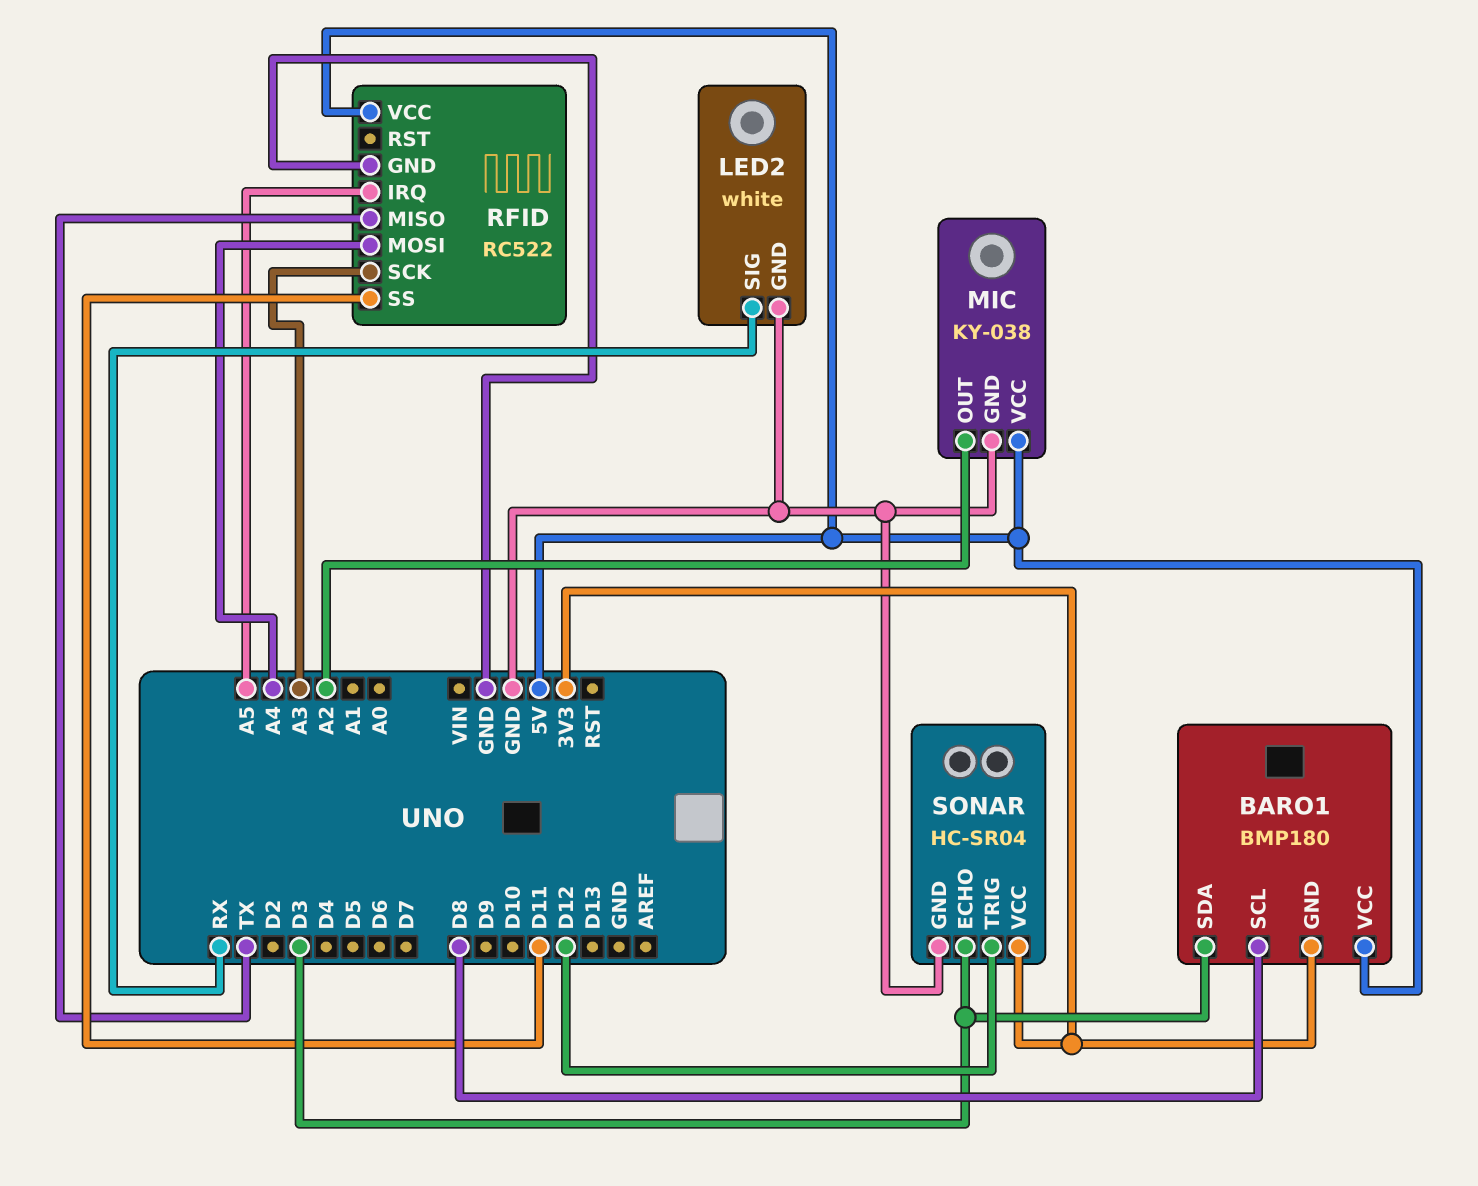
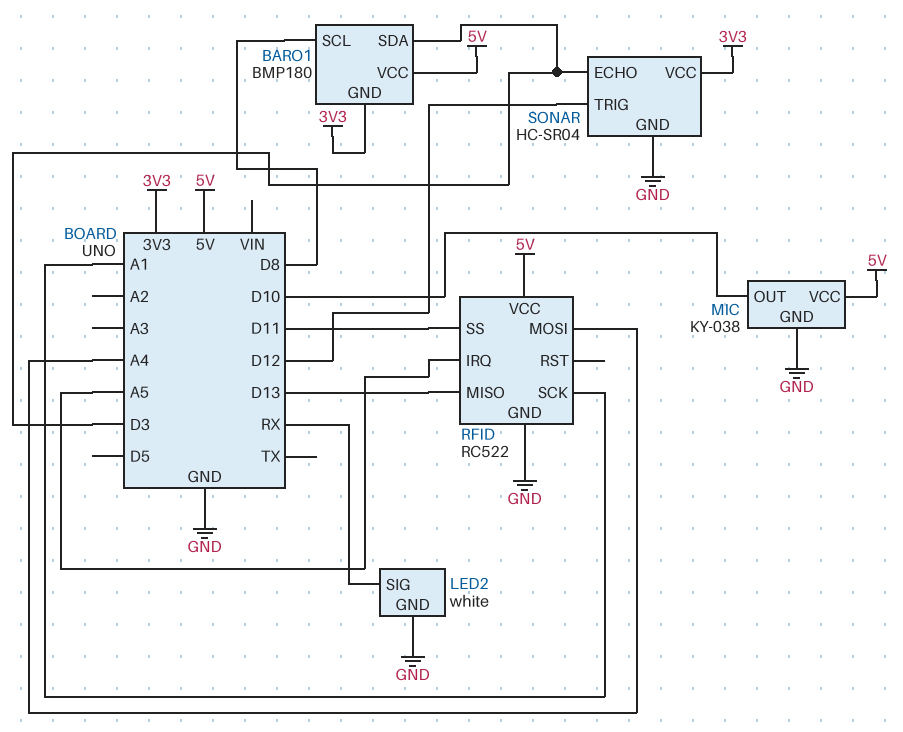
MIC pin OUT: A2 -> D10
RFID pin MISO: TX -> D13
RFID pin SCK: A3 -> A1

